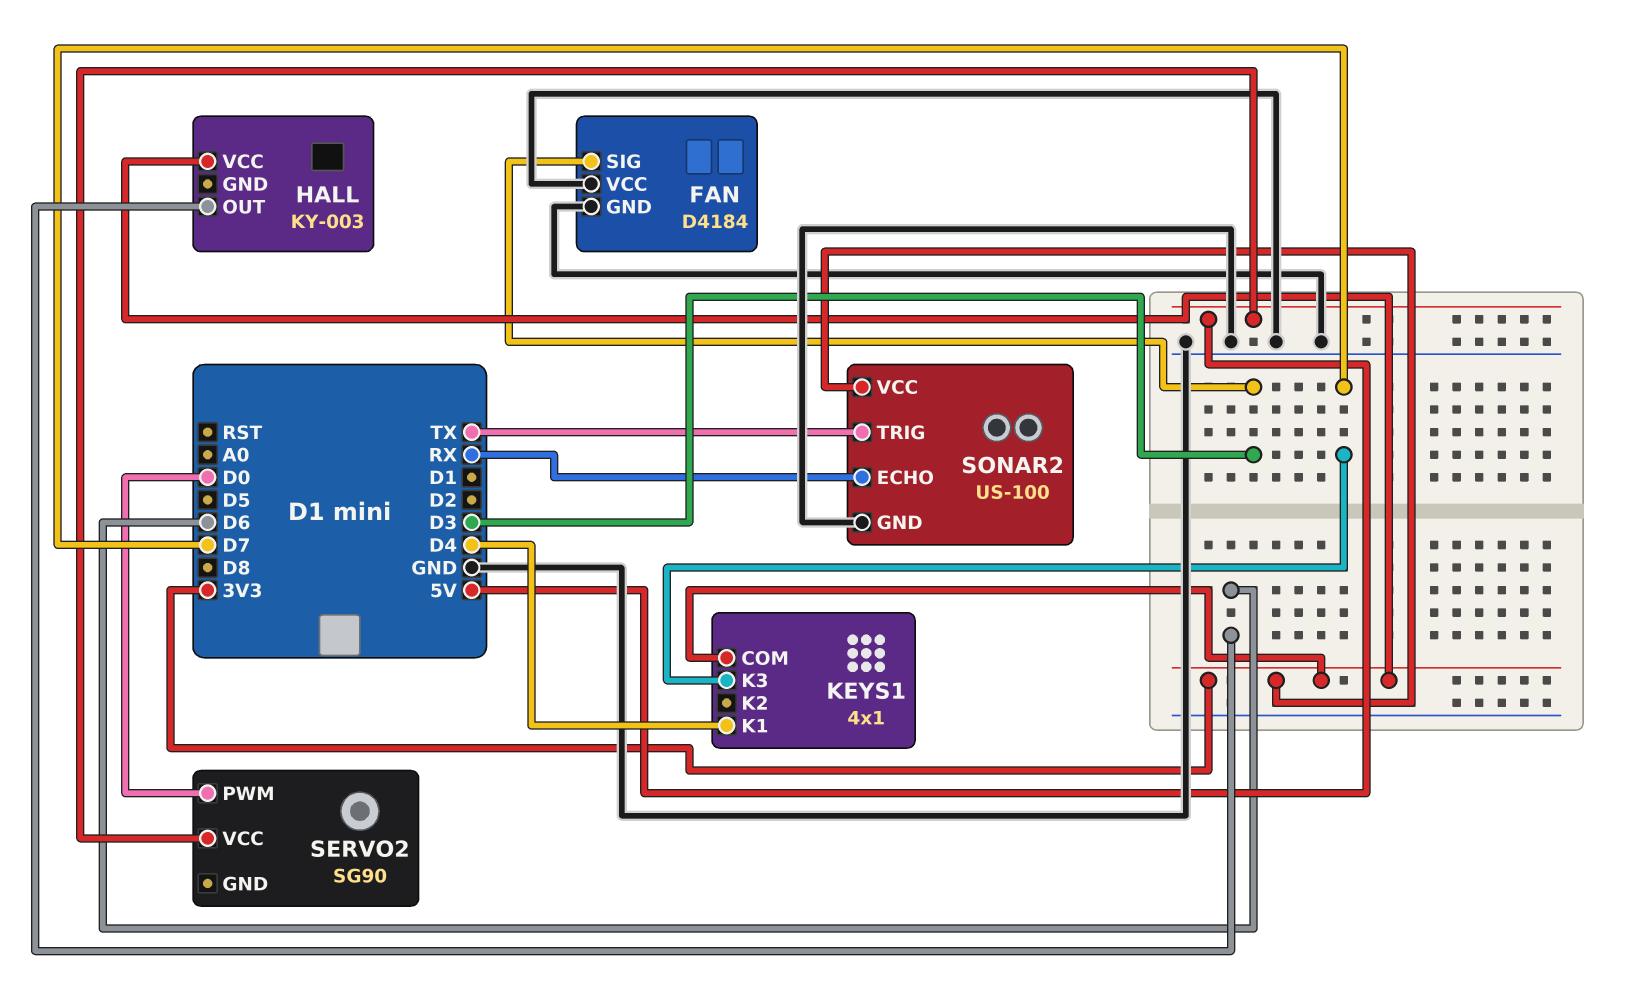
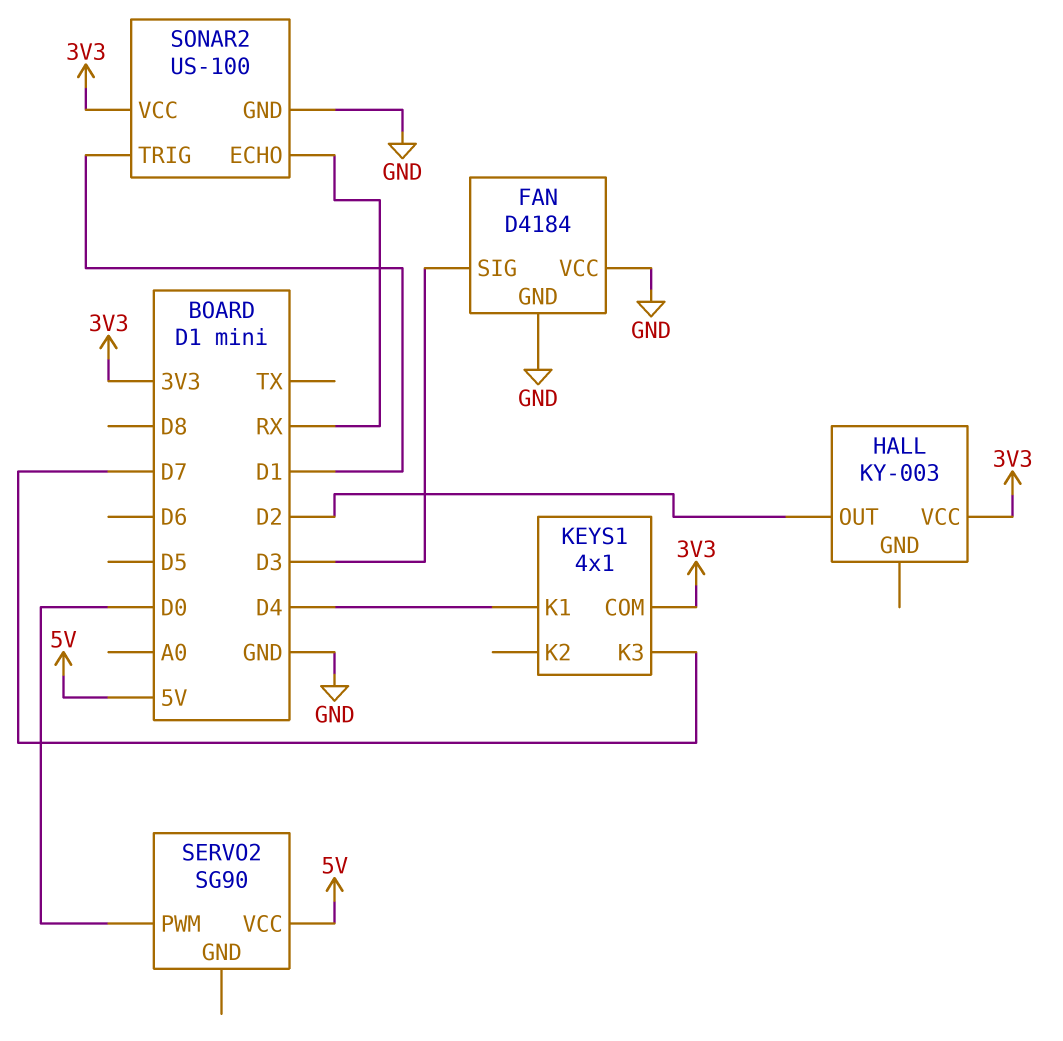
HALL pin OUT: D6 -> D2
SONAR2 pin TRIG: TX -> D1

